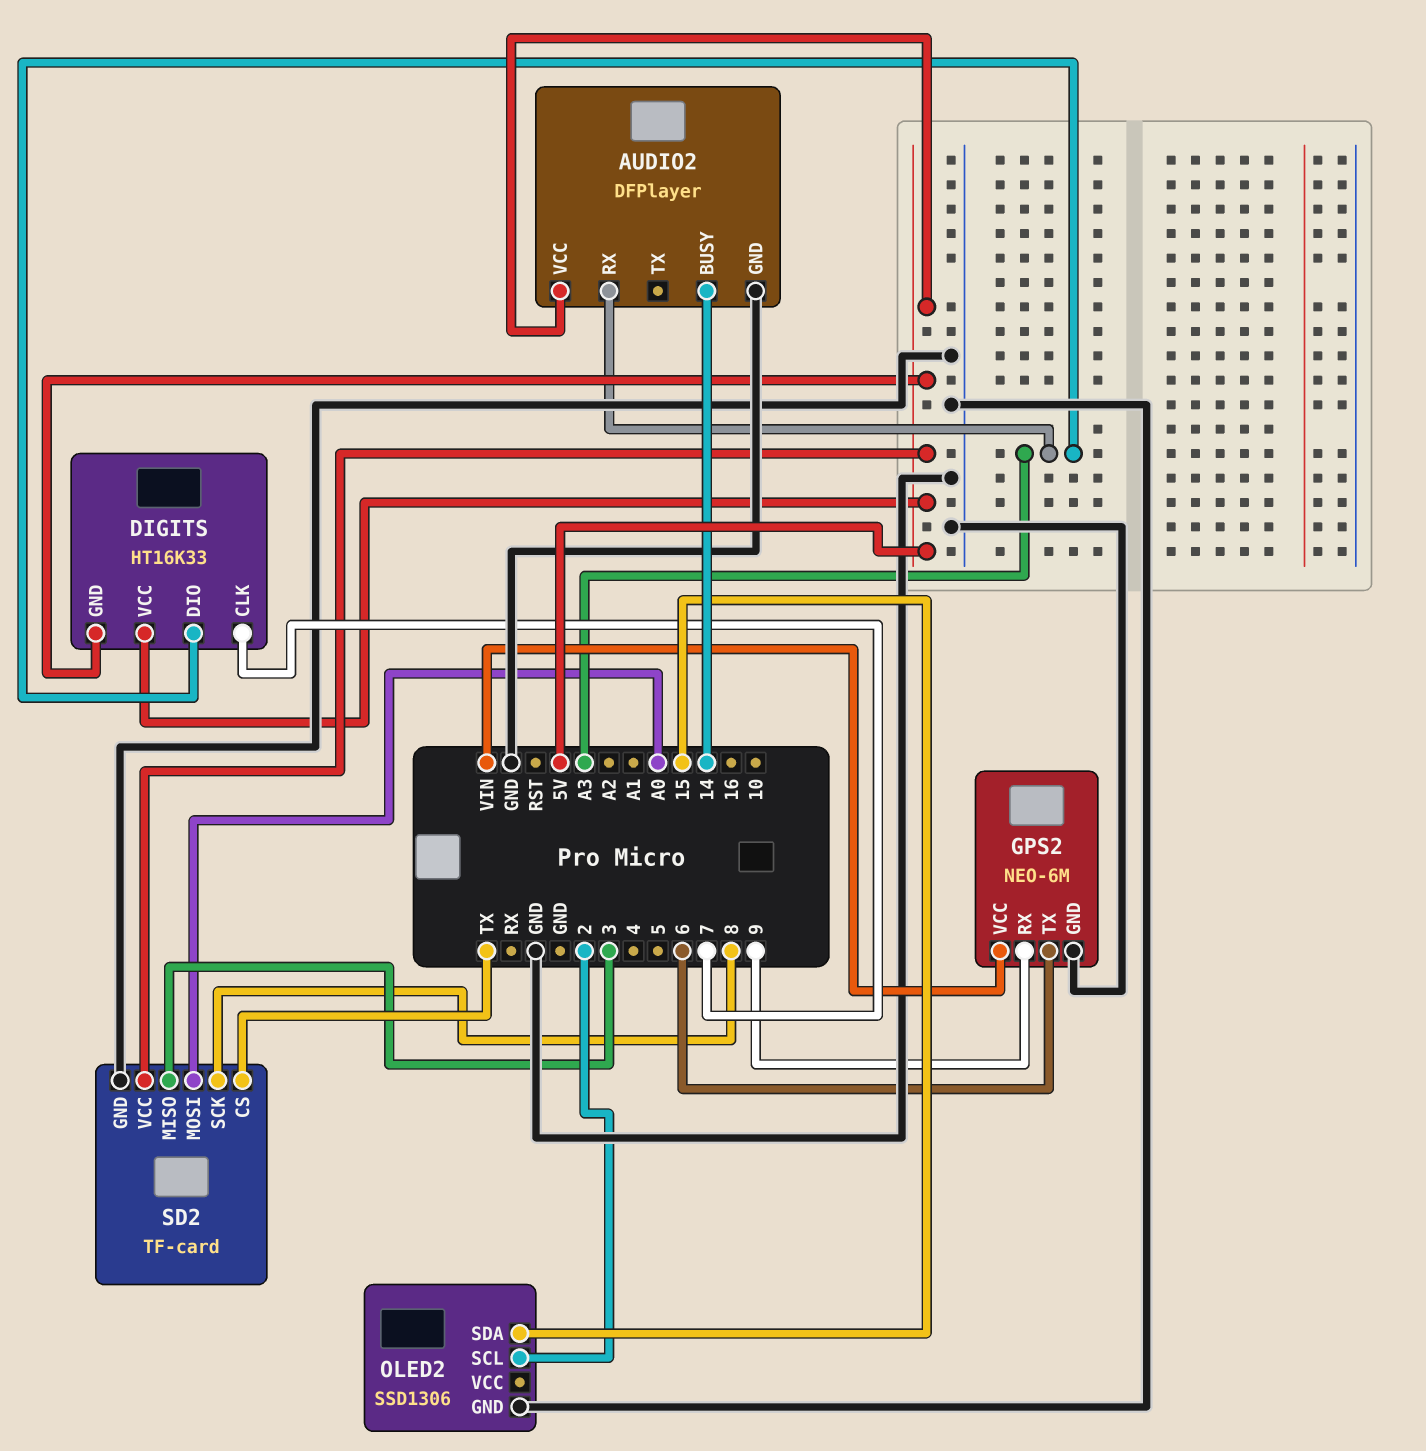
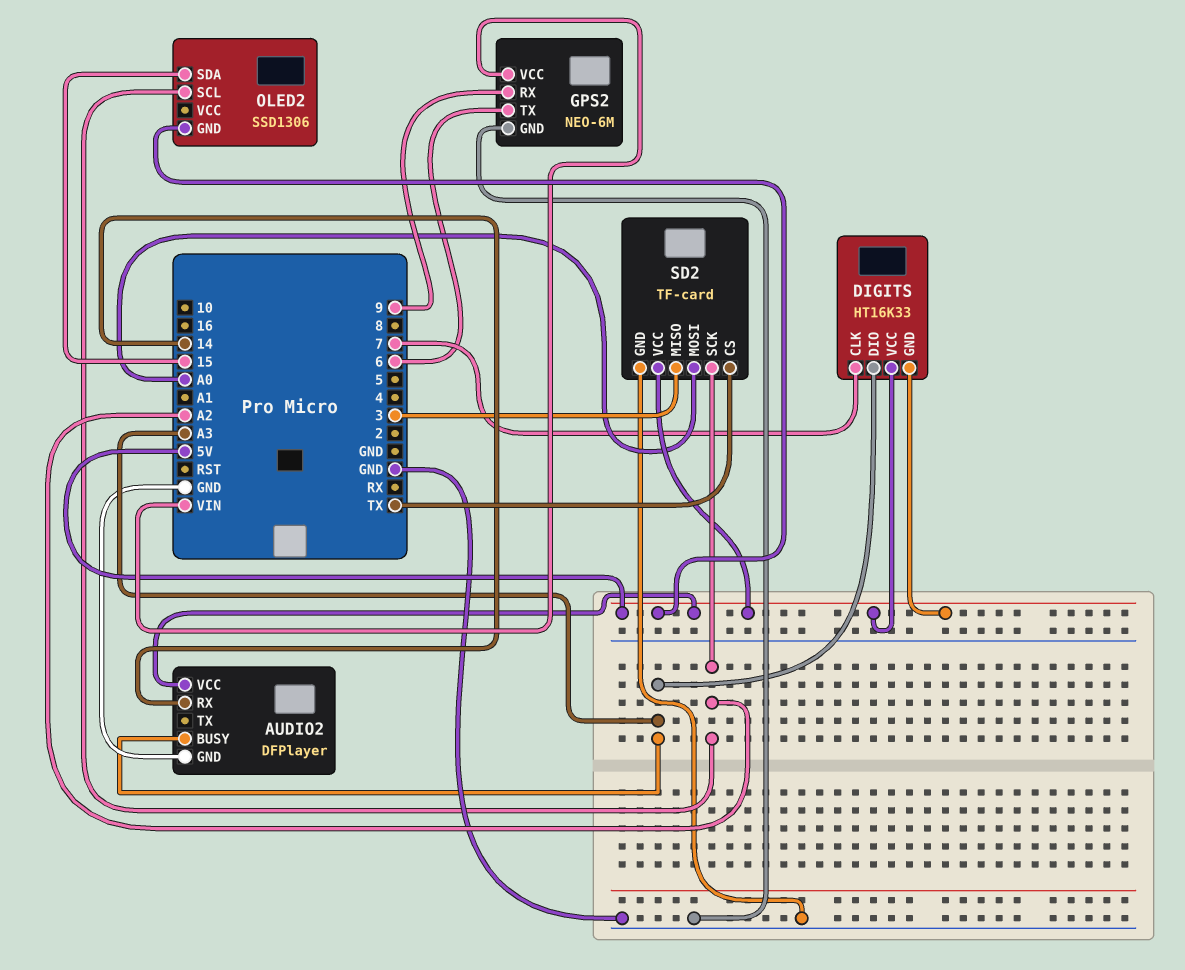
AUDIO2 pin BUSY: 14 -> A3
AUDIO2 pin RX: A3 -> 14
OLED2 pin GND: GND -> 5V
OLED2 pin SCL: 2 -> A2
SD2 pin SCK: 8 -> A2

